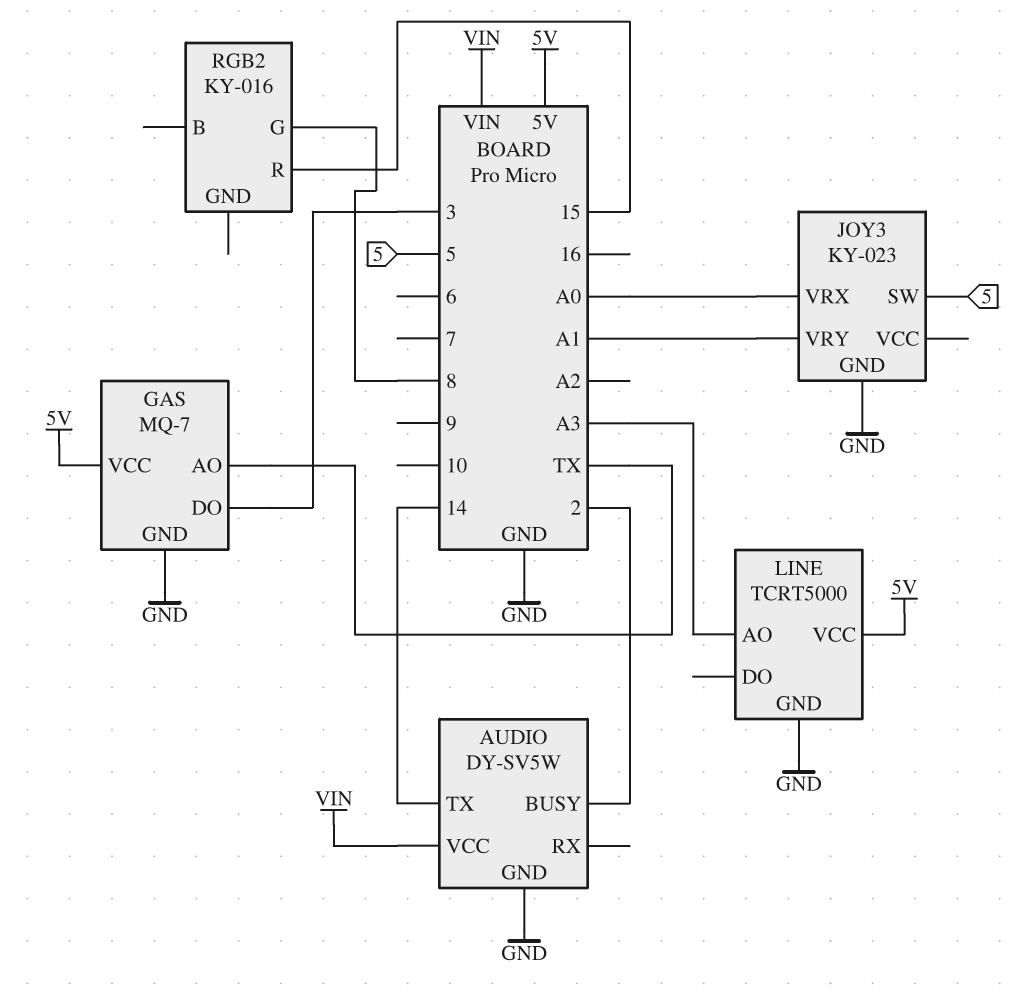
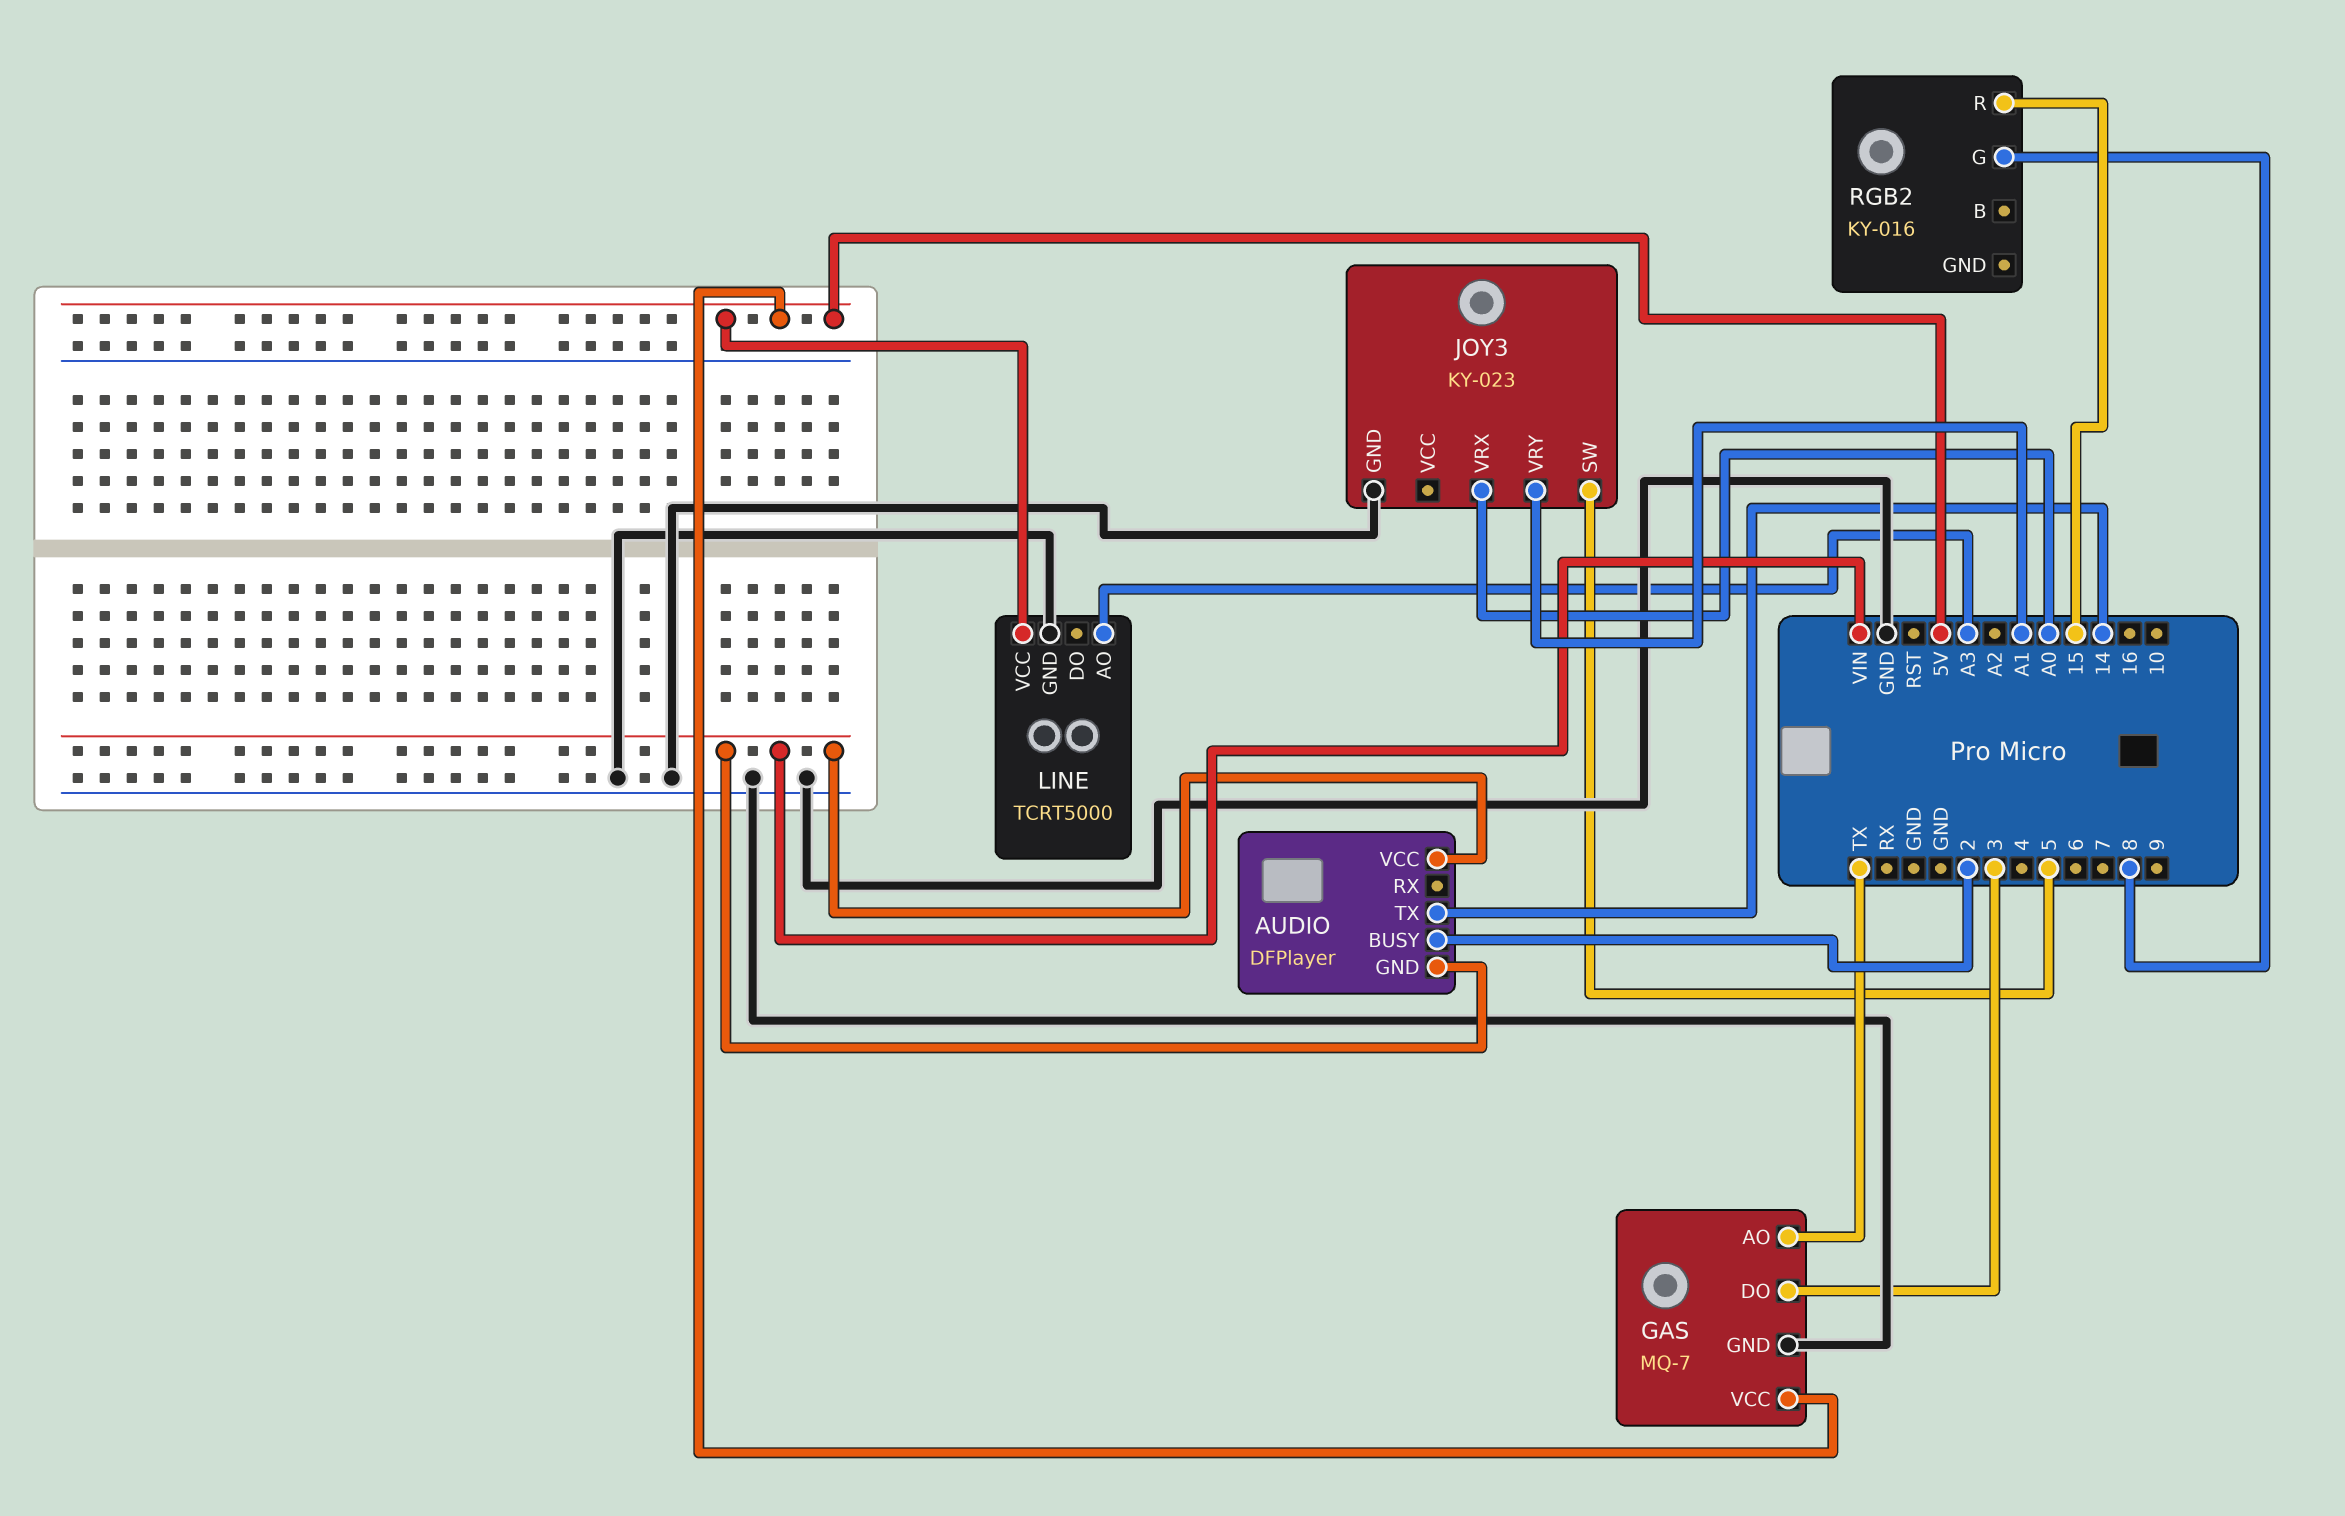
AUDIO: DY-SV5W -> DFPlayer
AUDIO pin GND: GND -> VIN

